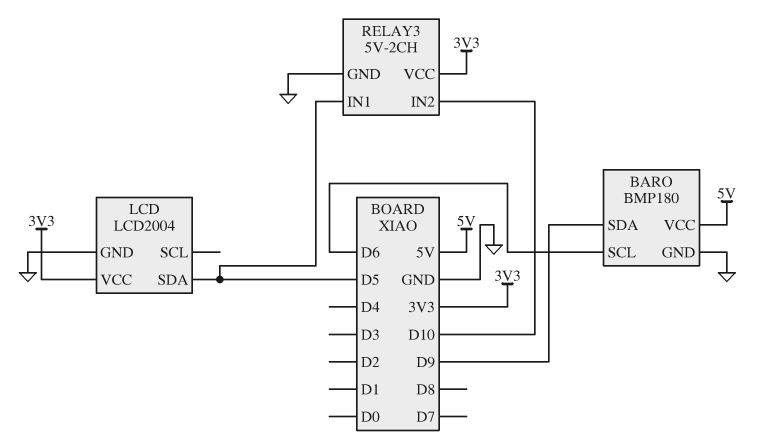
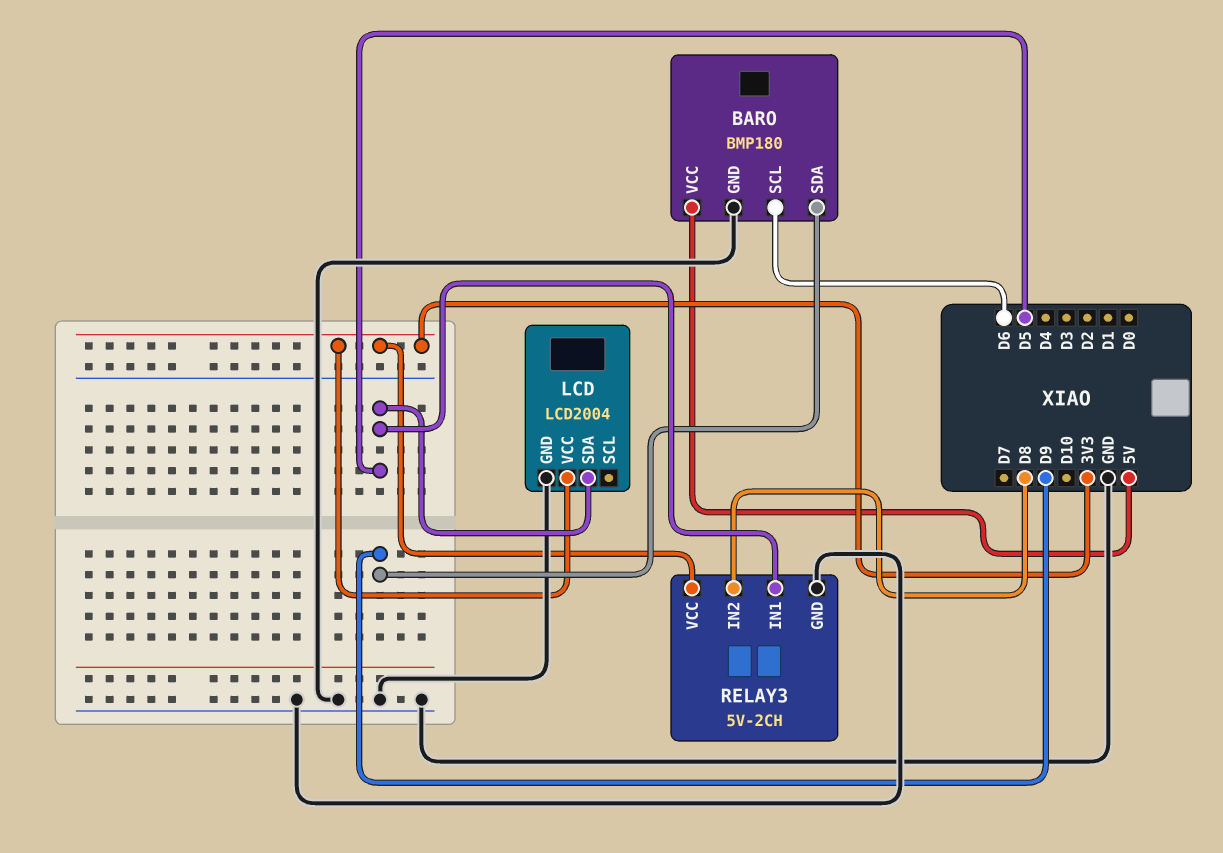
RELAY3 pin IN2: D10 -> D8

